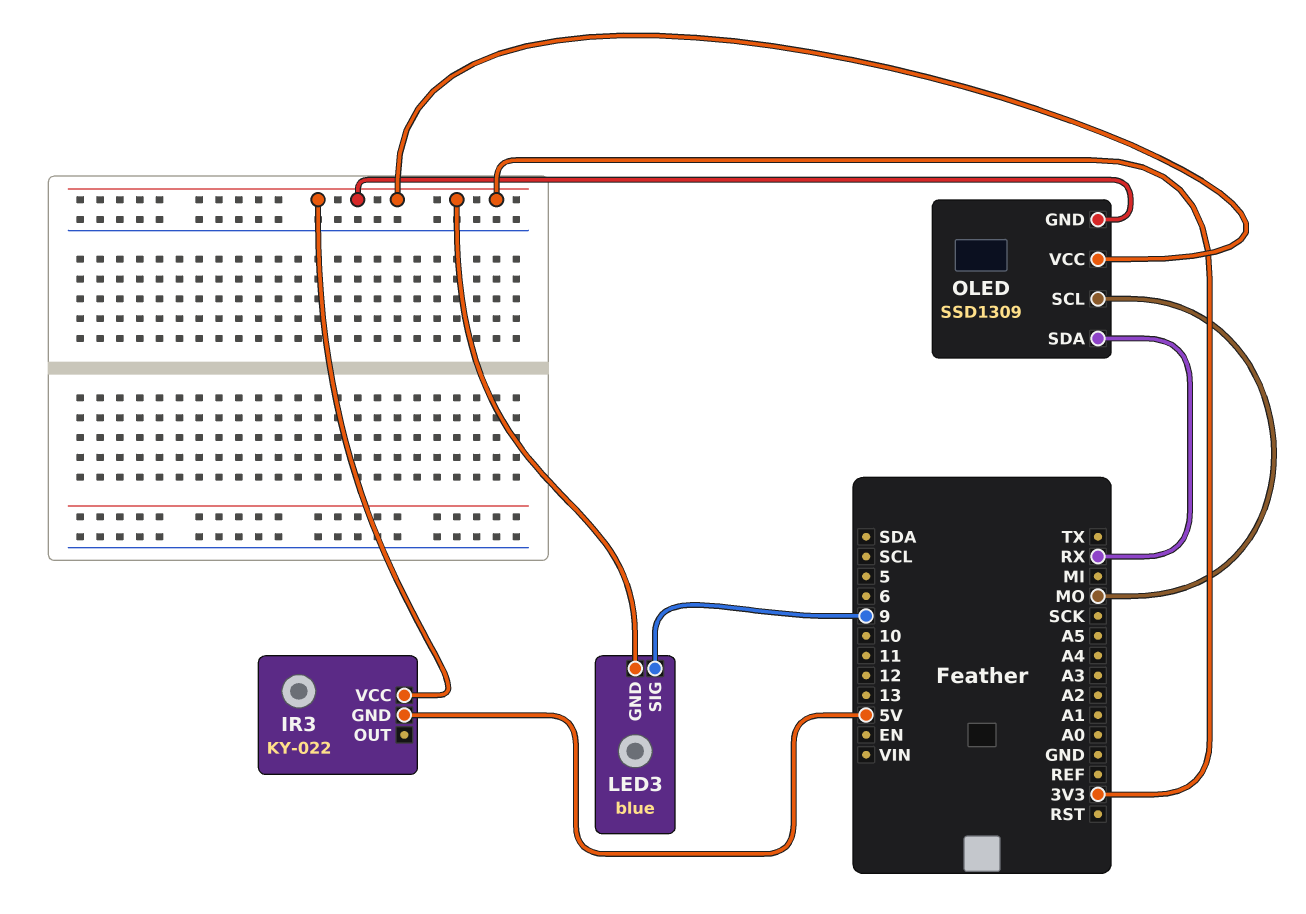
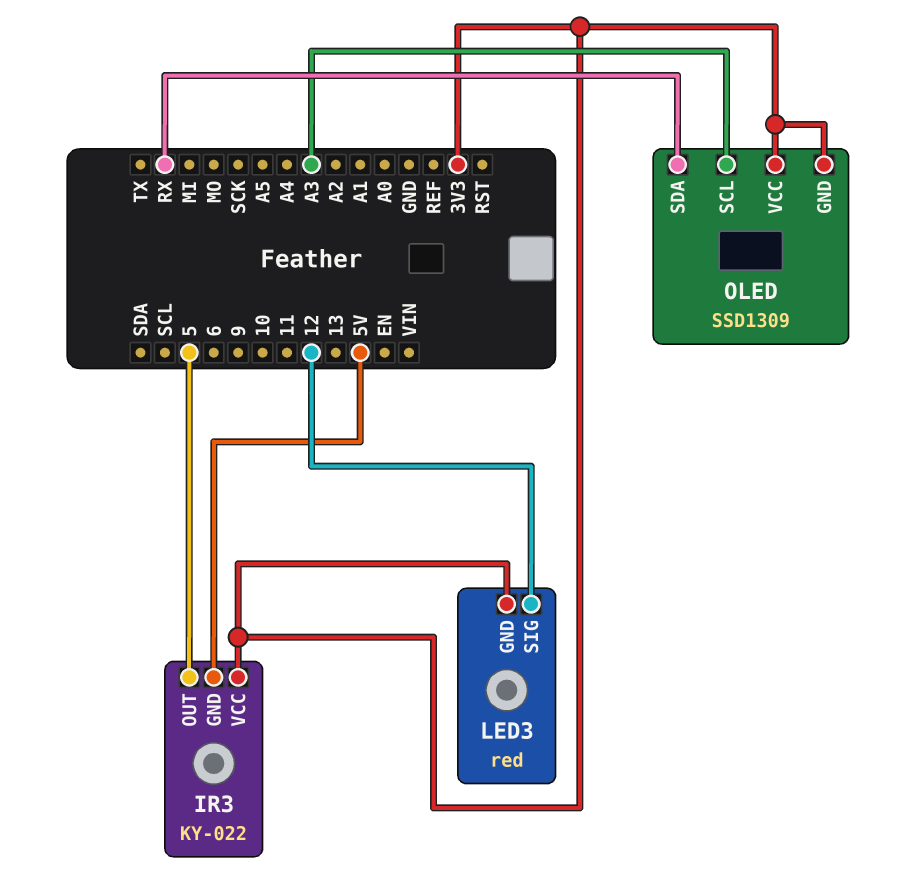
IR3 pin OUT: none -> 5
LED3: blue -> red
LED3 pin SIG: 9 -> 12
OLED pin SCL: MO -> A3

